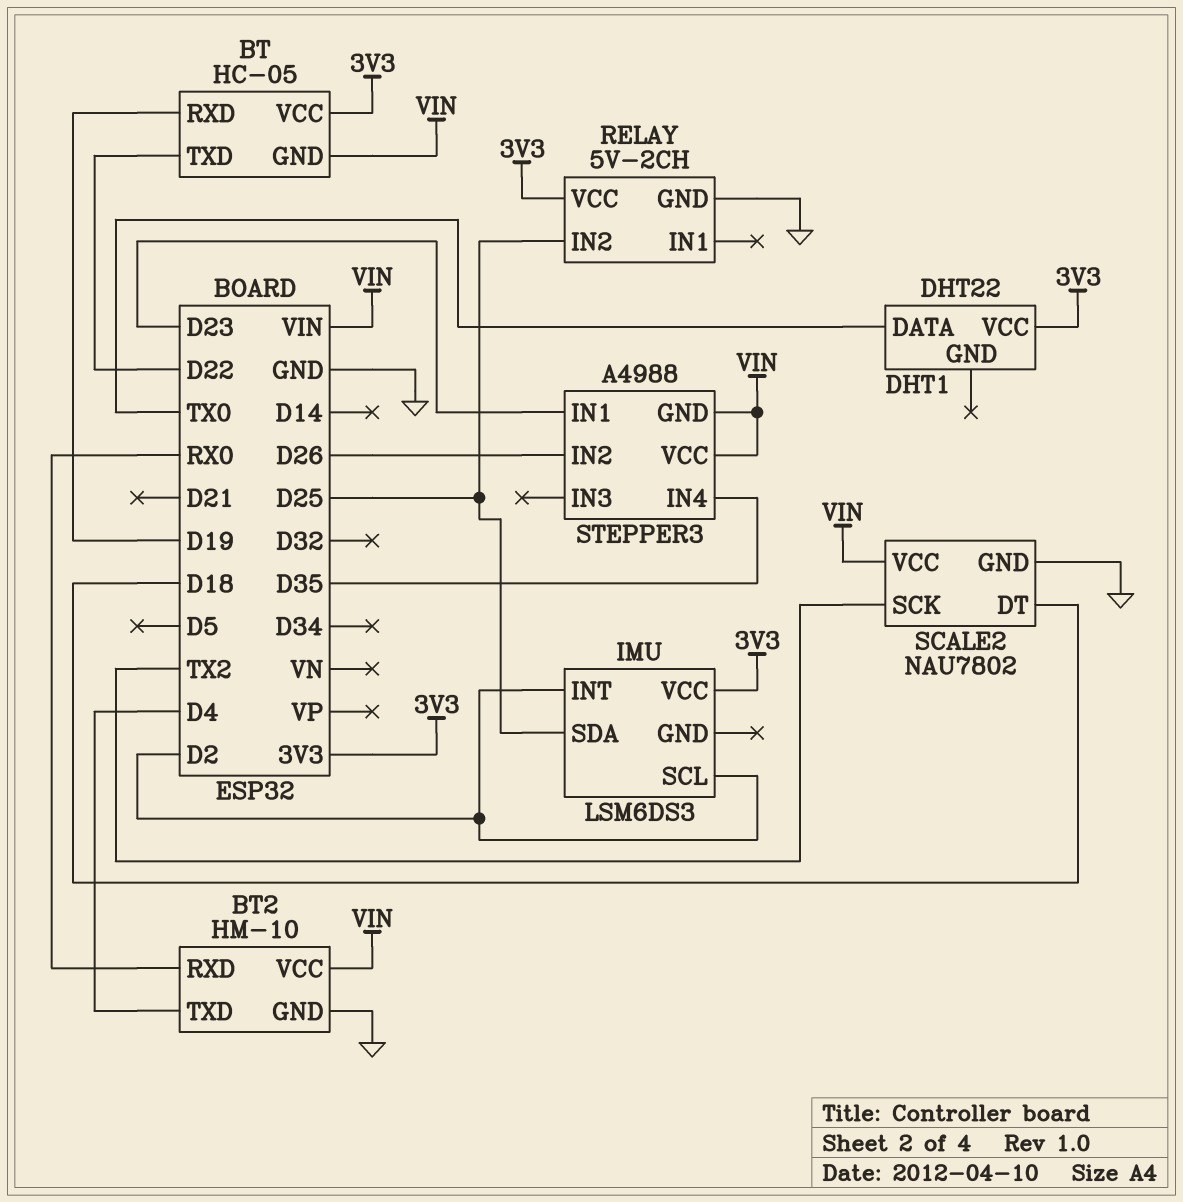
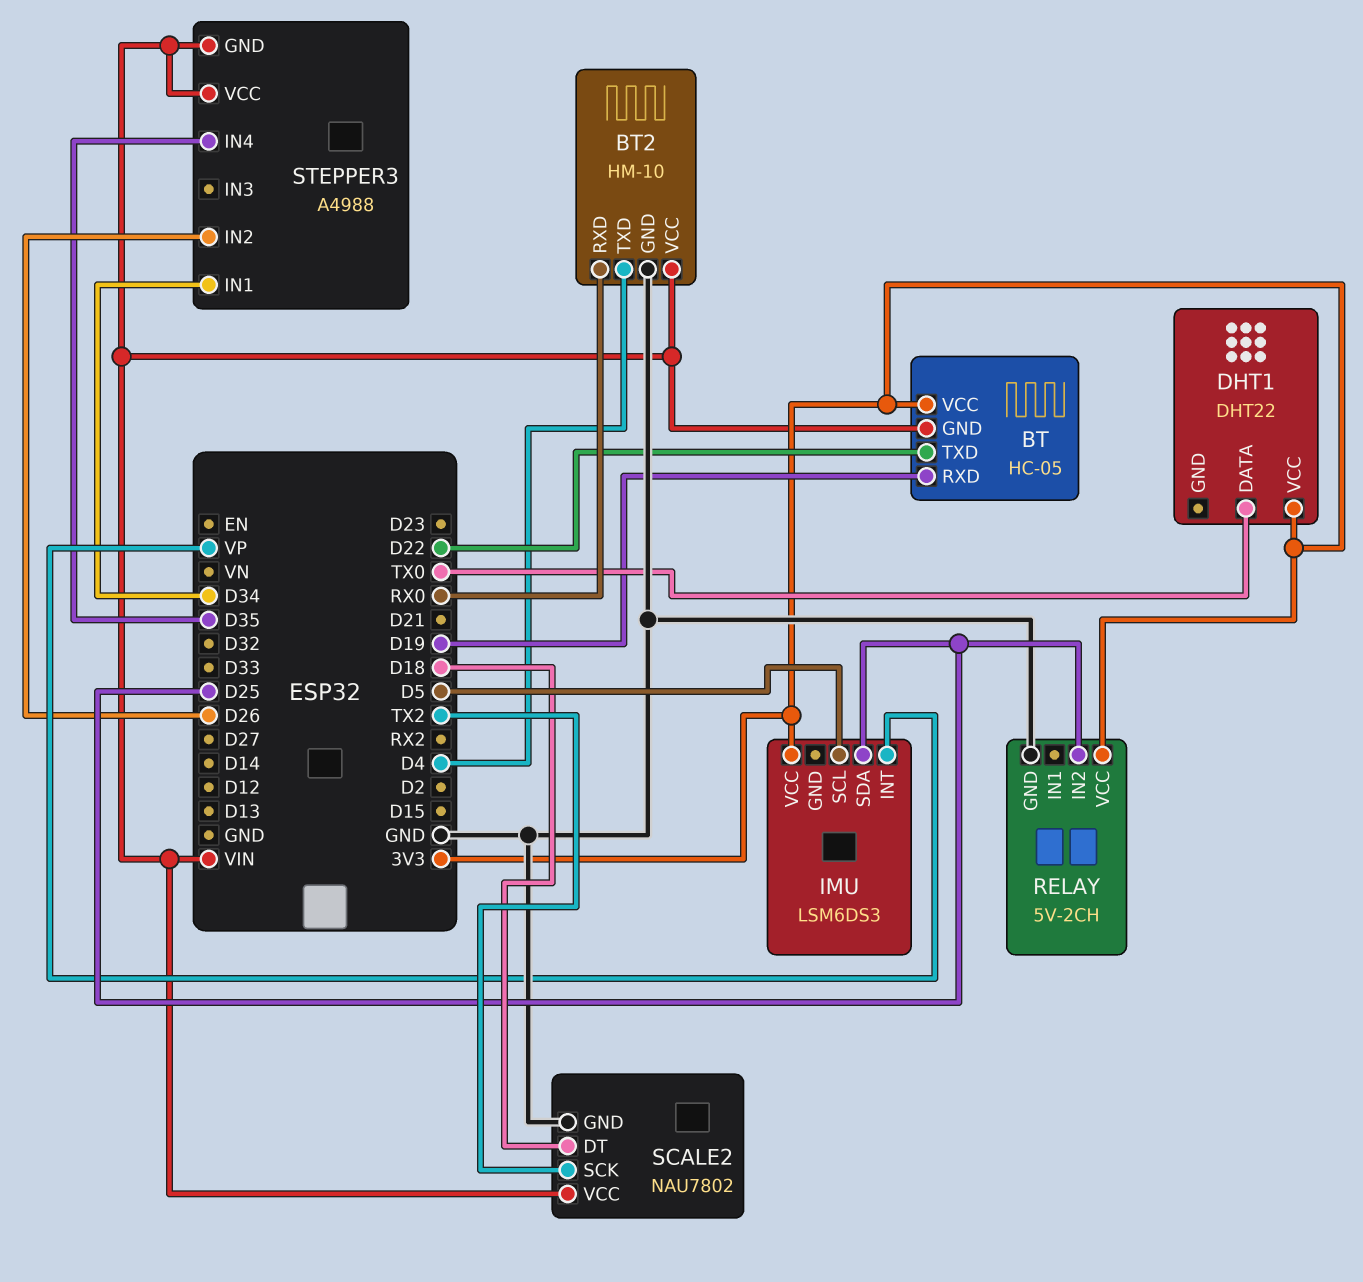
IMU pin INT: D2 -> VP
IMU pin SCL: D2 -> D5
STEPPER3 pin IN1: D23 -> D34

